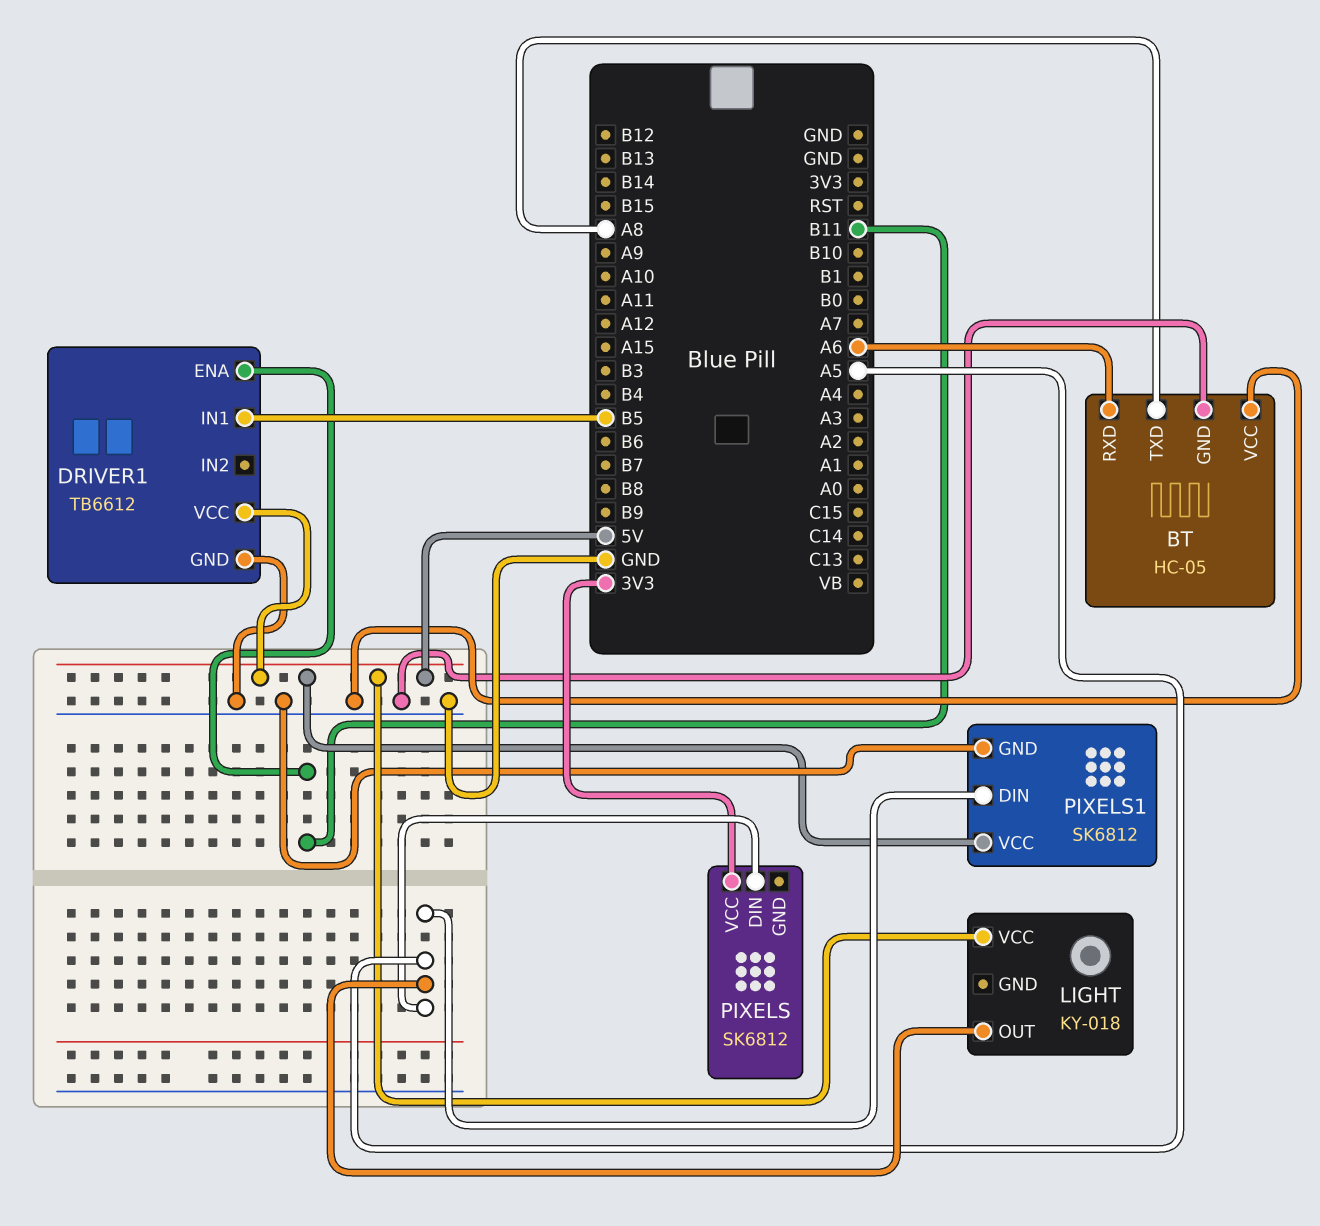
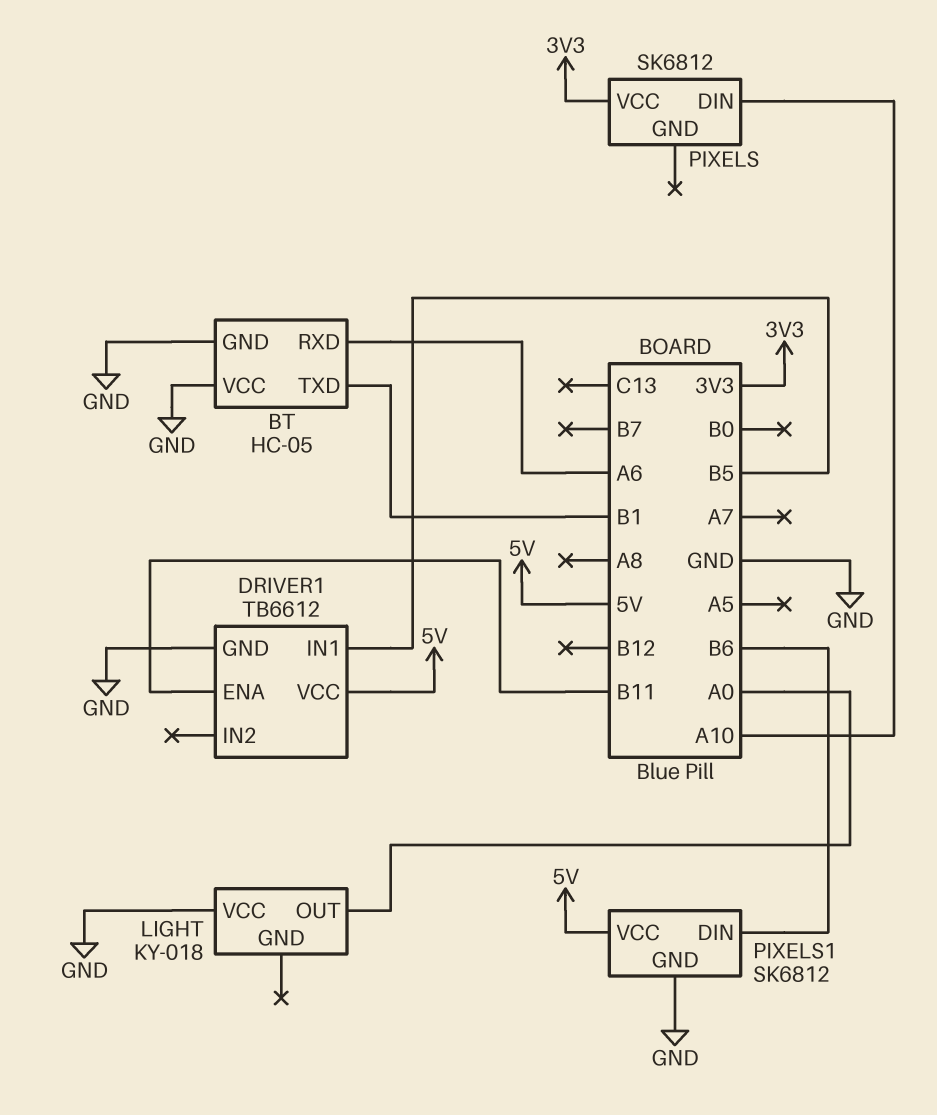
BT pin TXD: A8 -> B1
LIGHT pin OUT: A5 -> A0
LIGHT pin VCC: 5V -> GND
PIXELS pin DIN: A5 -> A10
PIXELS1 pin DIN: A5 -> B6

